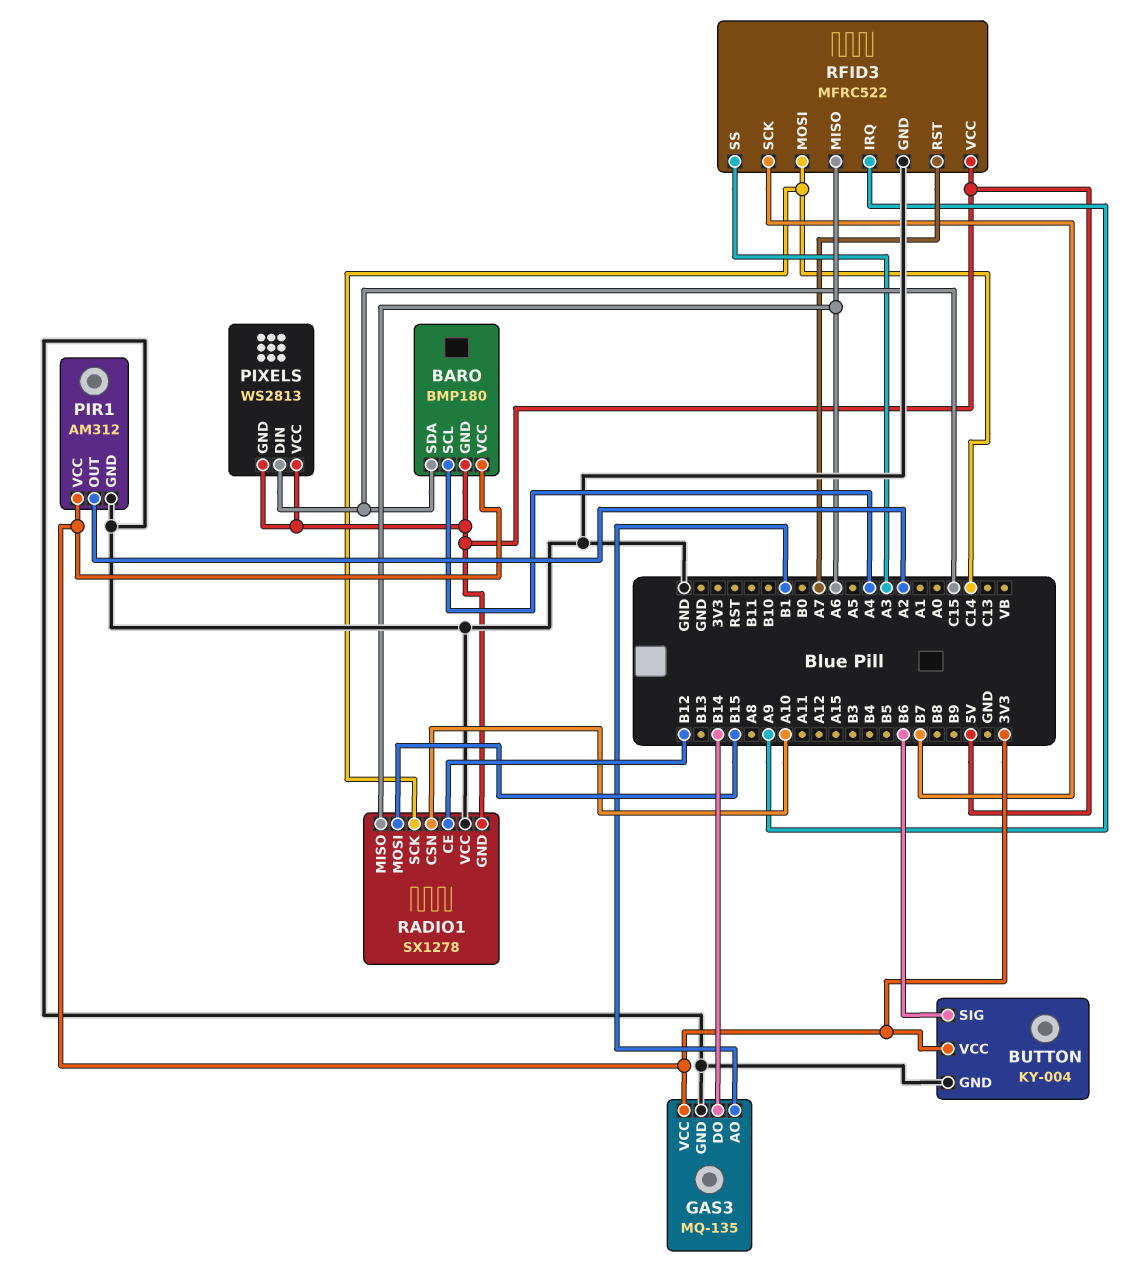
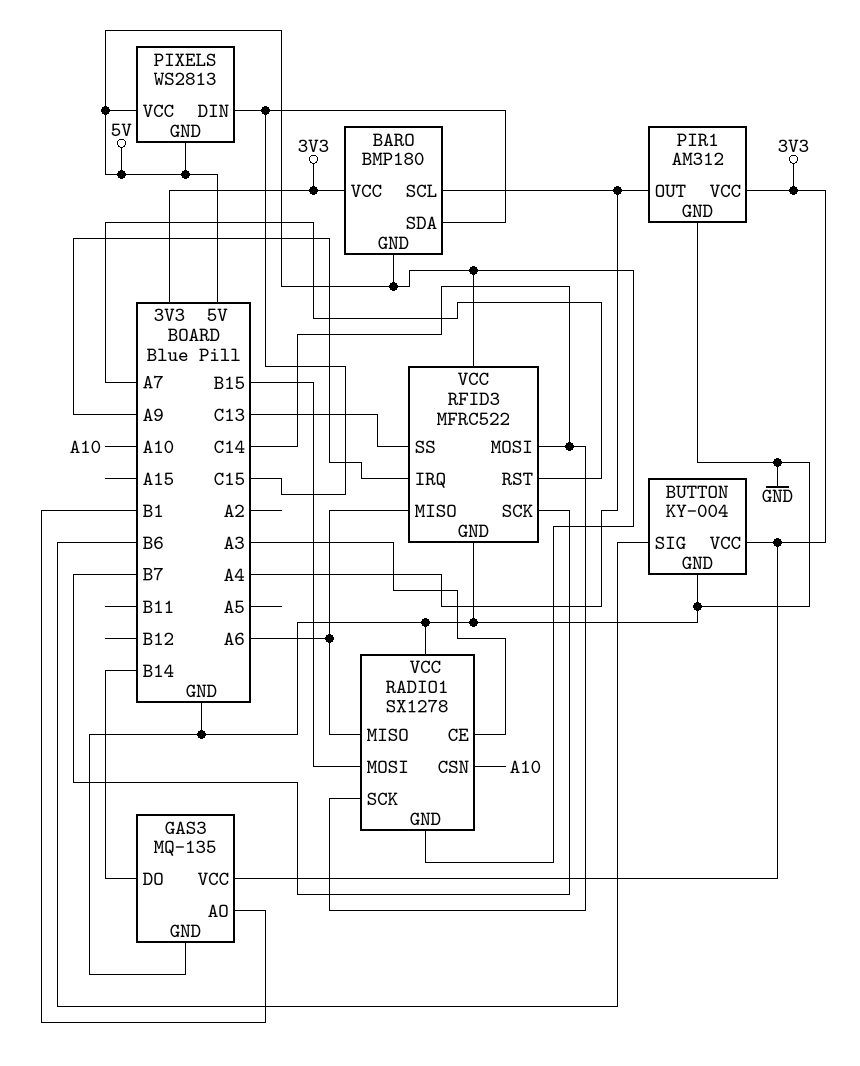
PIR1 pin OUT: A2 -> A4
RADIO1 pin CE: B12 -> A3
RFID3 pin SS: A3 -> C13

